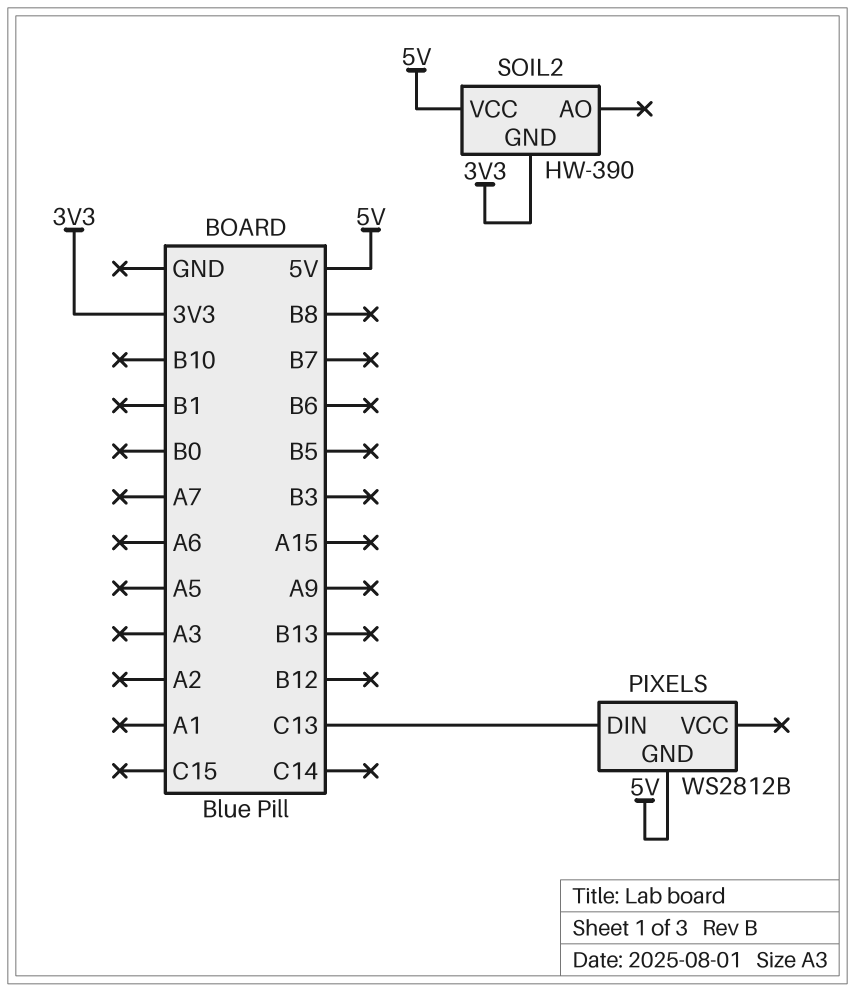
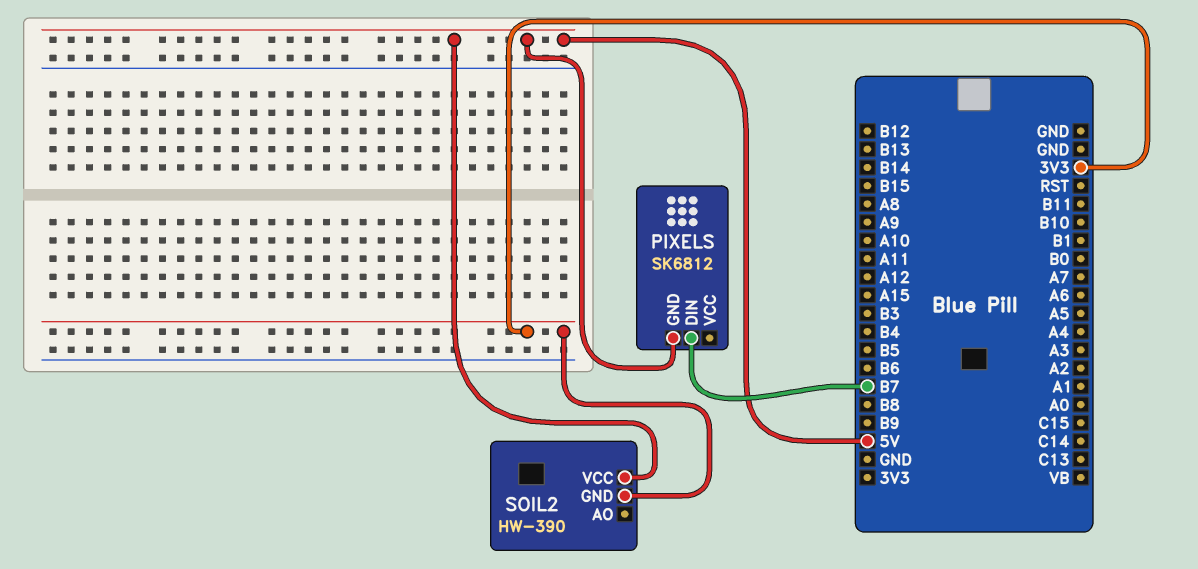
PIXELS: WS2812B -> SK6812
PIXELS pin DIN: C13 -> B7

